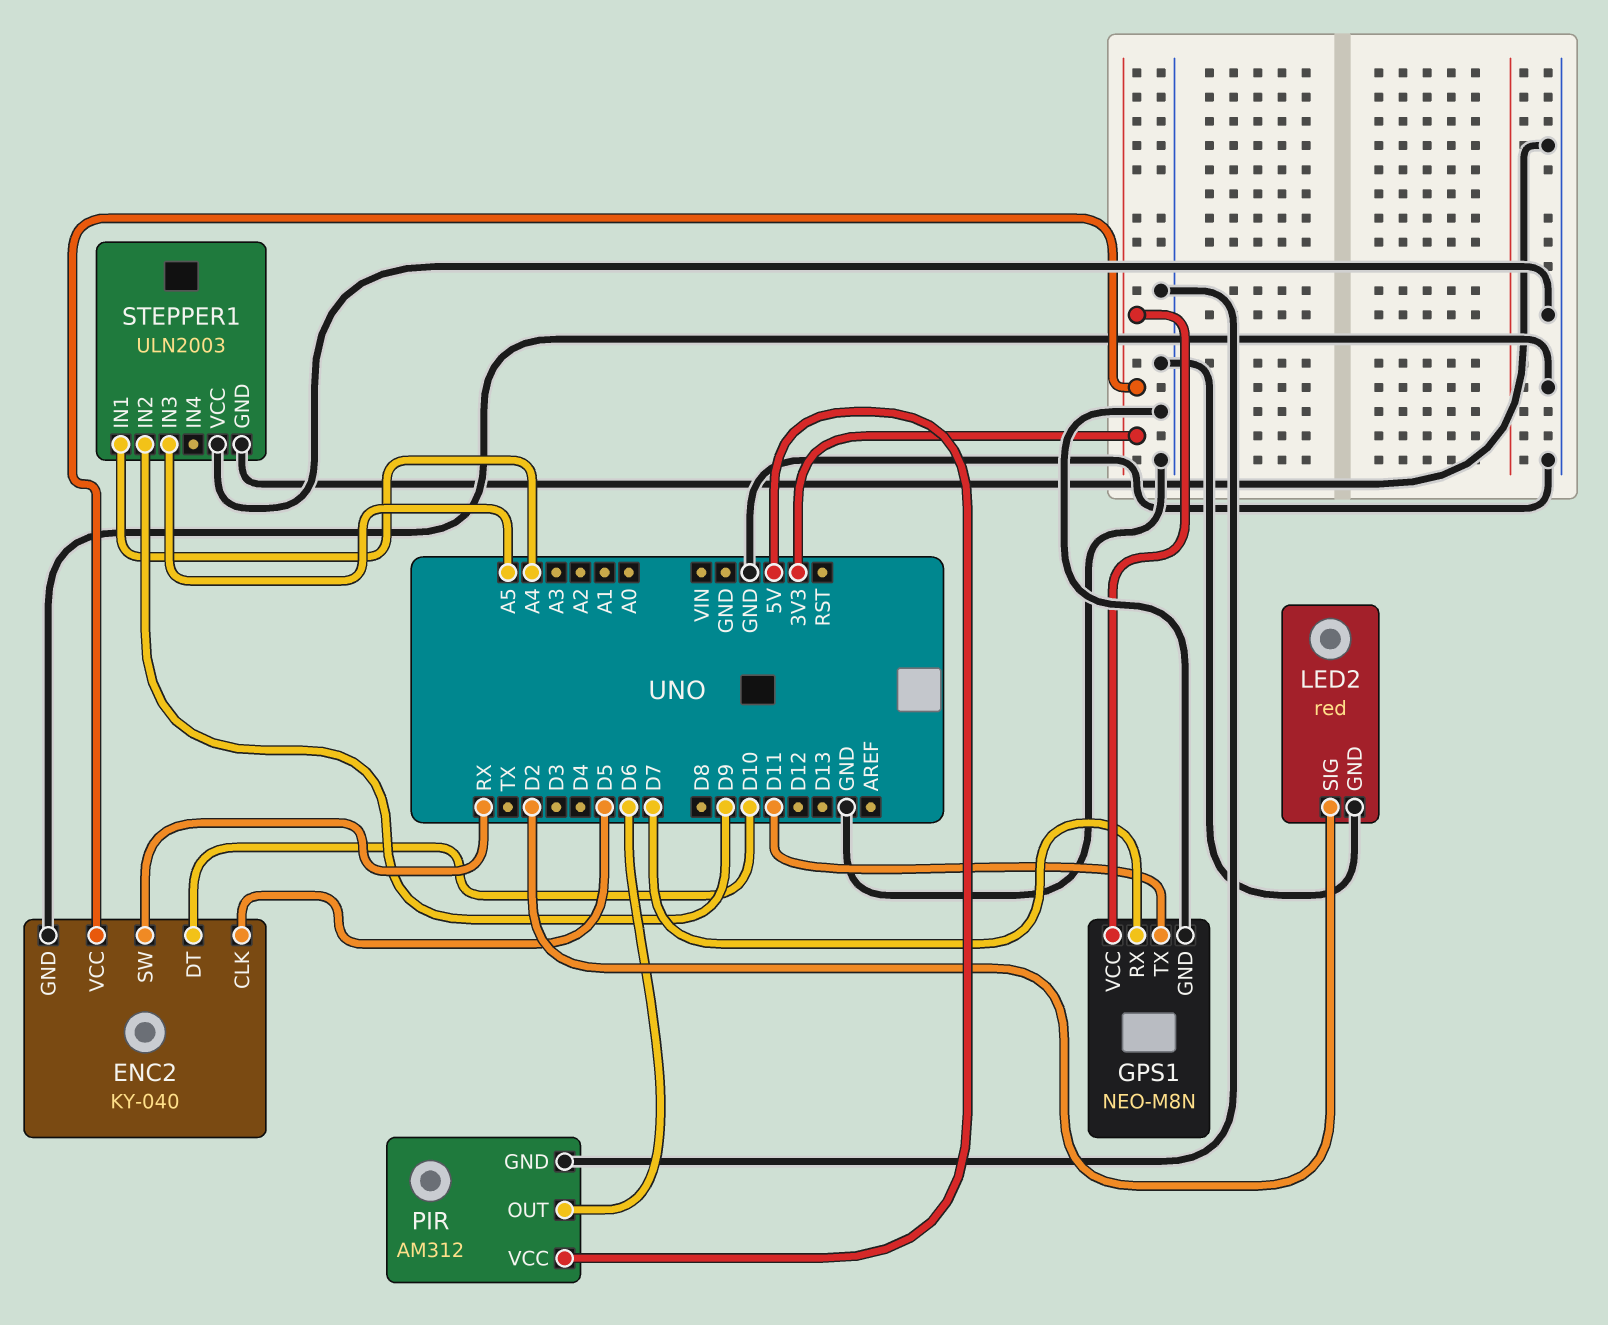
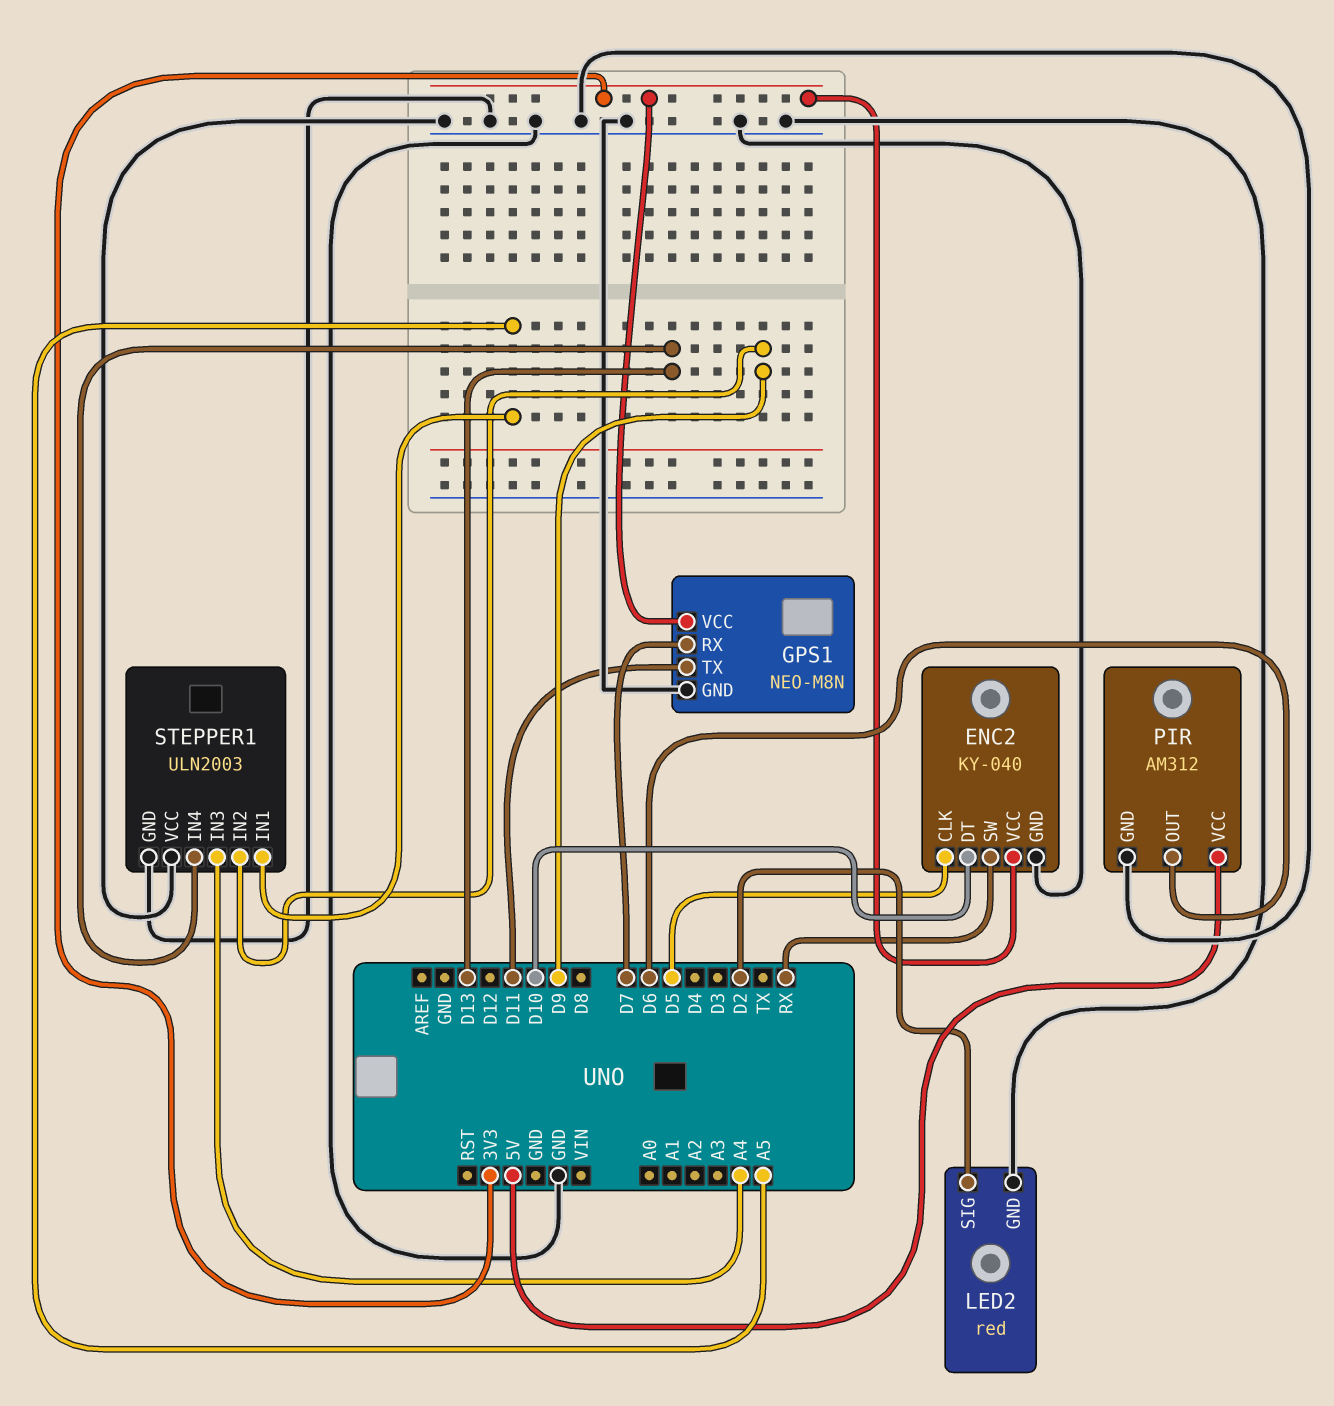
STEPPER1 pin IN1: A4 -> A5
STEPPER1 pin IN3: A5 -> A4
STEPPER1 pin IN4: none -> D13

